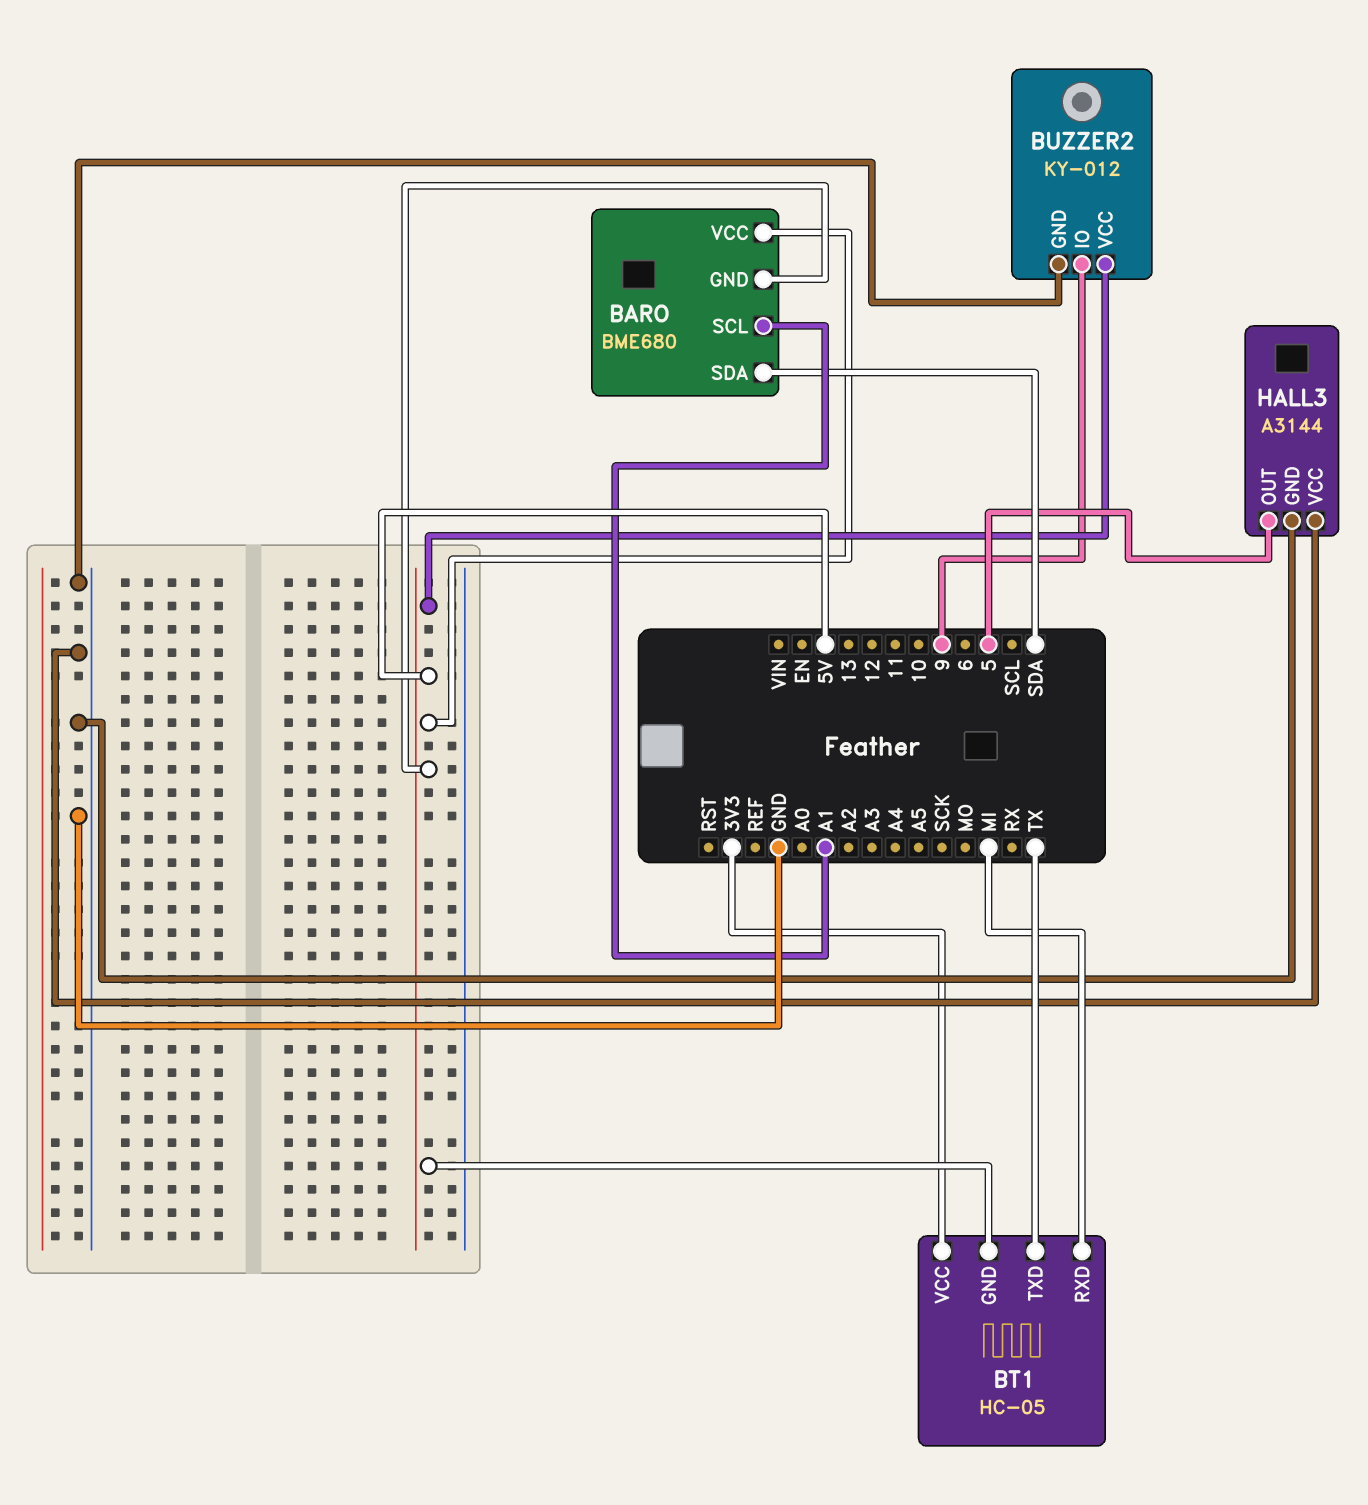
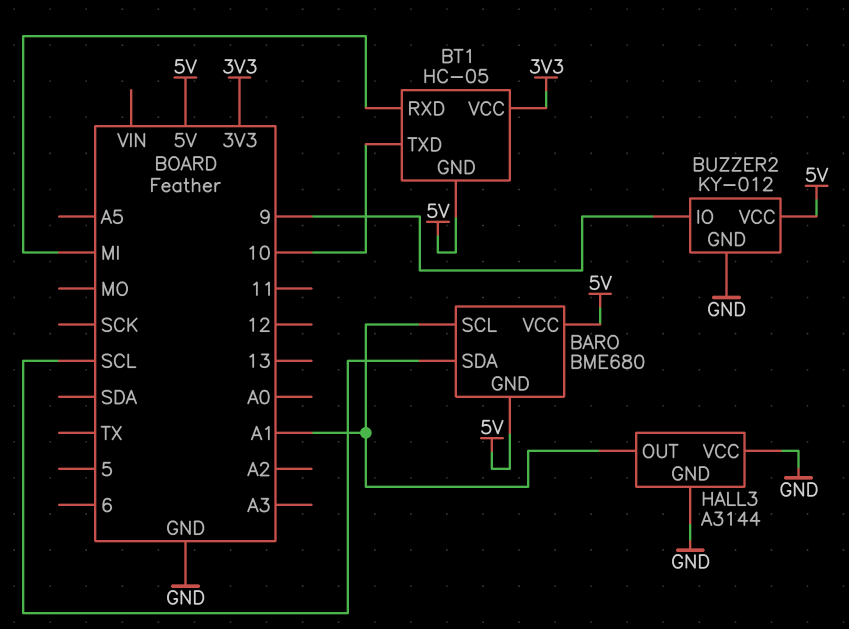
BARO pin SDA: SDA -> SCL
BT1 pin TXD: TX -> 10
HALL3 pin OUT: 5 -> A1

